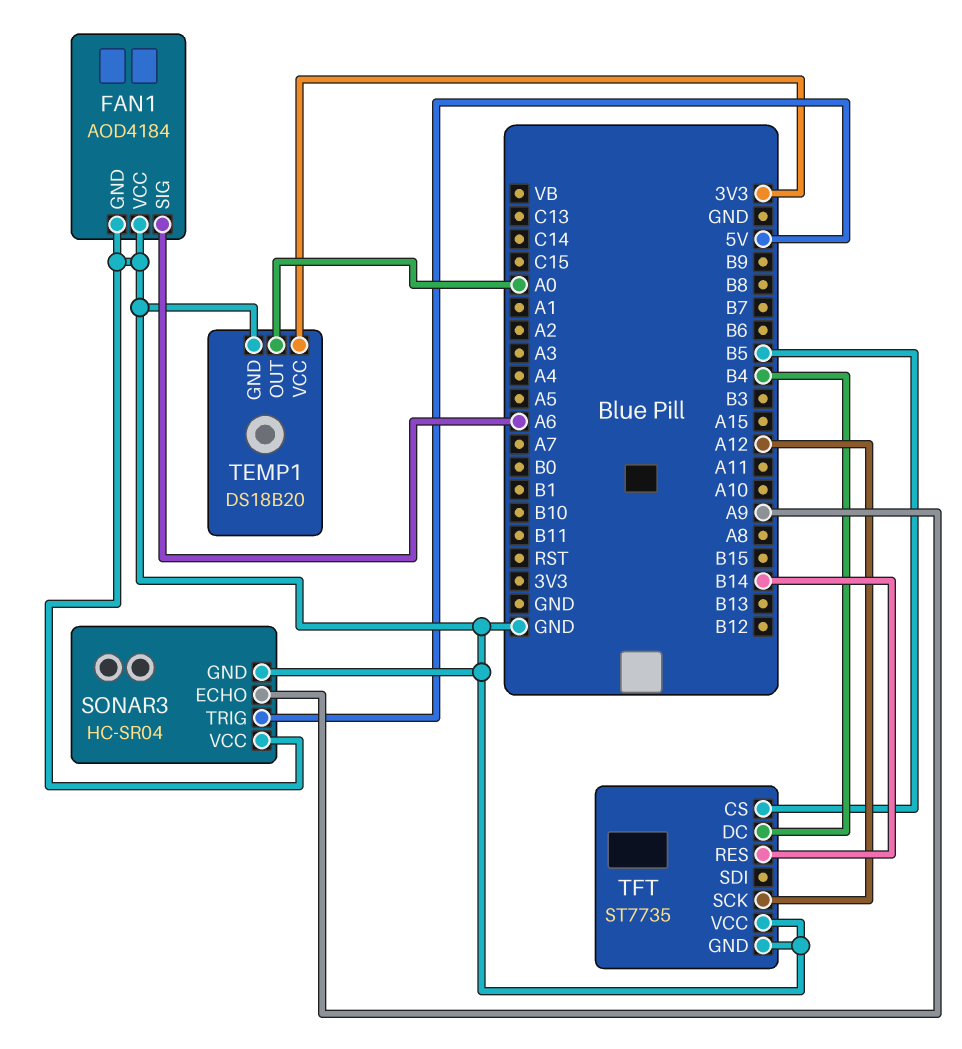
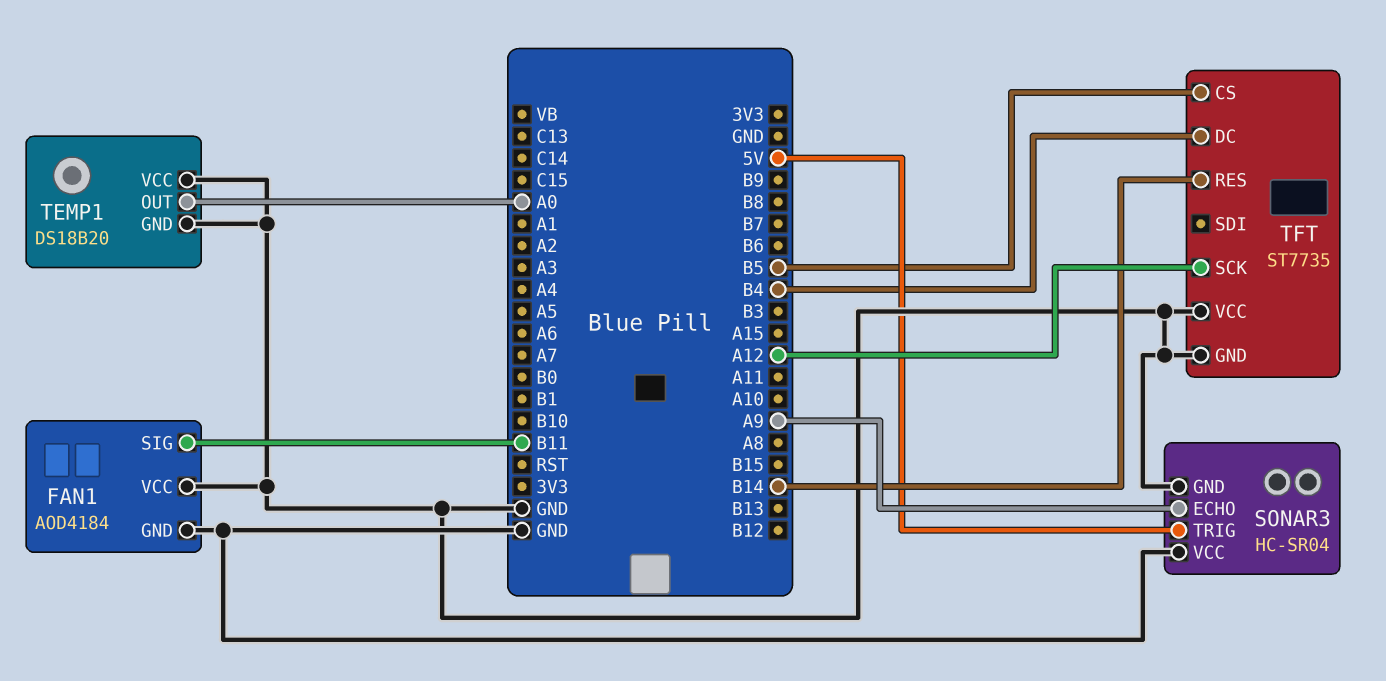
FAN1 pin SIG: A6 -> B11
TEMP1 pin VCC: 3V3 -> GND

